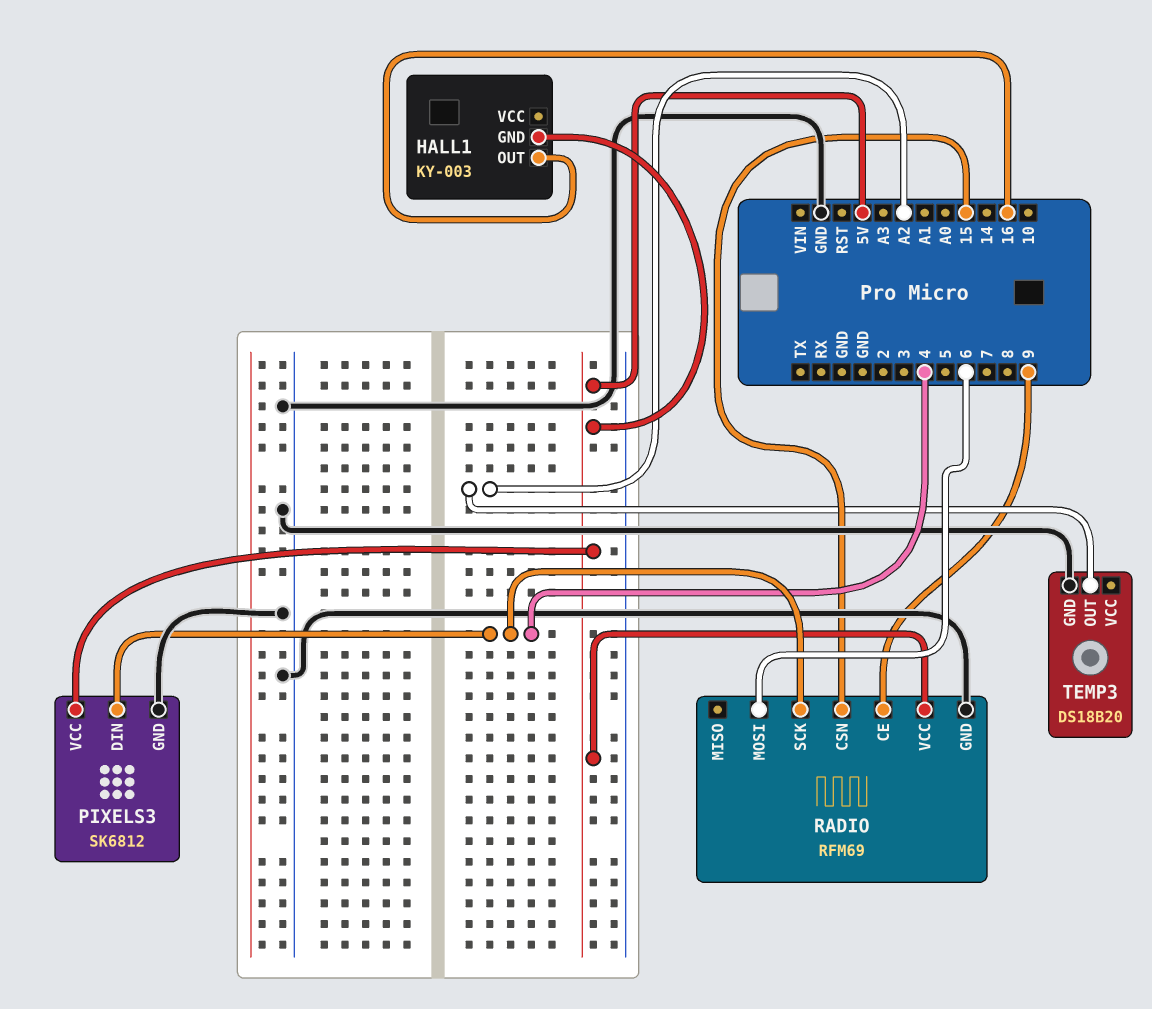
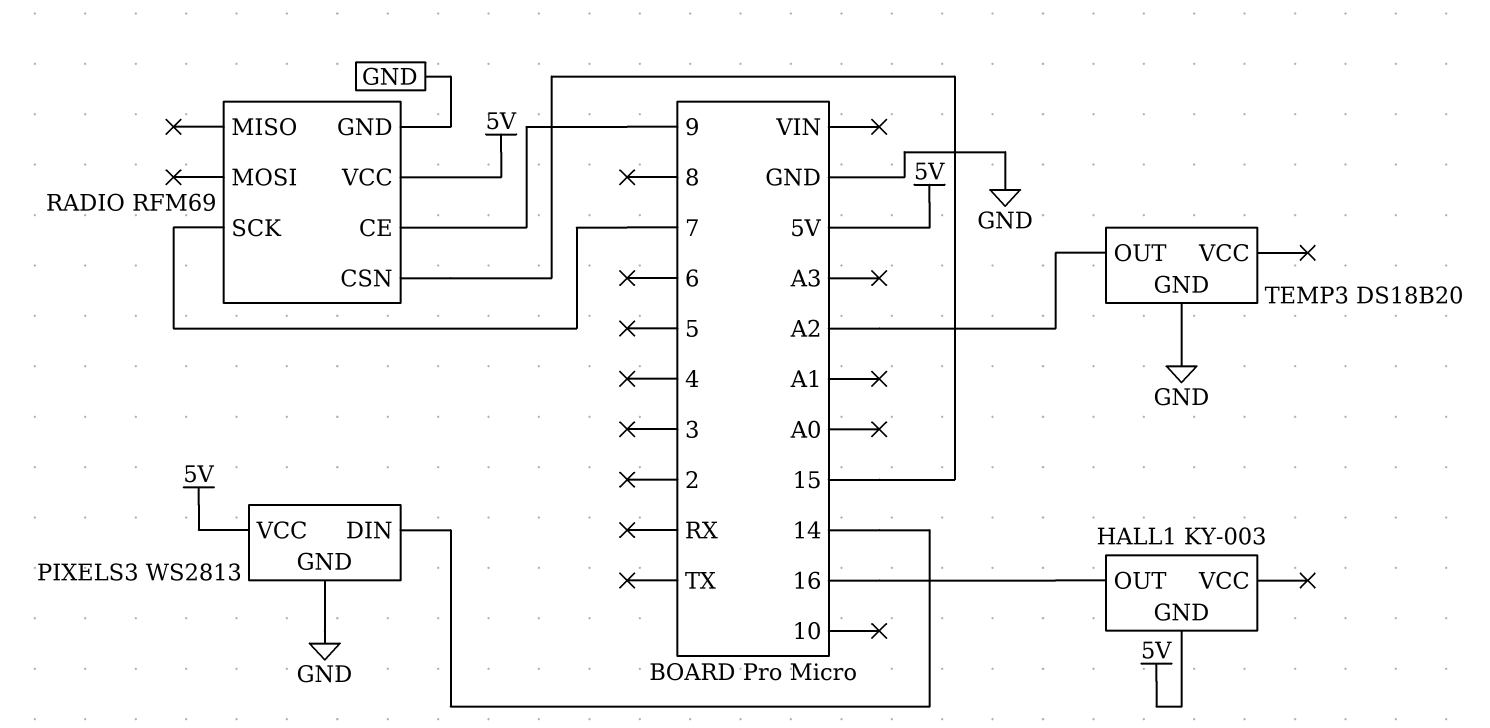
PIXELS3: SK6812 -> WS2813
PIXELS3 pin DIN: 4 -> 14
RADIO pin MOSI: 6 -> none
RADIO pin SCK: 4 -> 7

